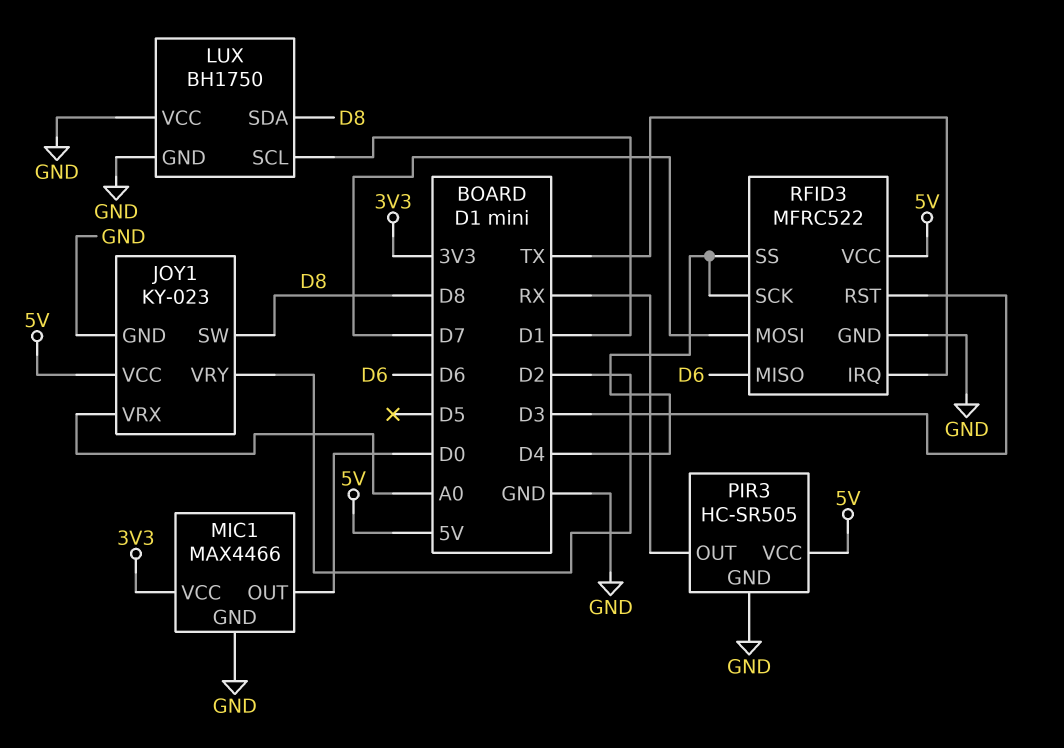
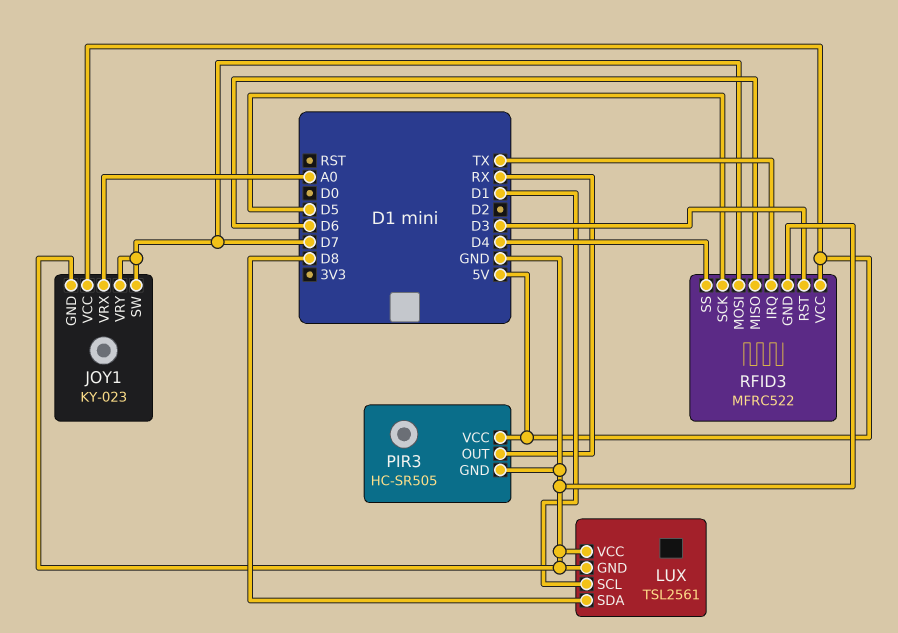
JOY1 pin SW: D8 -> D7
JOY1 pin VRY: D2 -> D7
LUX: BH1750 -> TSL2561
MIC1: MAX4466 -> none
MIC1 pin GND: GND -> none
MIC1 pin OUT: D0 -> none
MIC1 pin VCC: 3V3 -> none
RFID3 pin SCK: D4 -> D5

